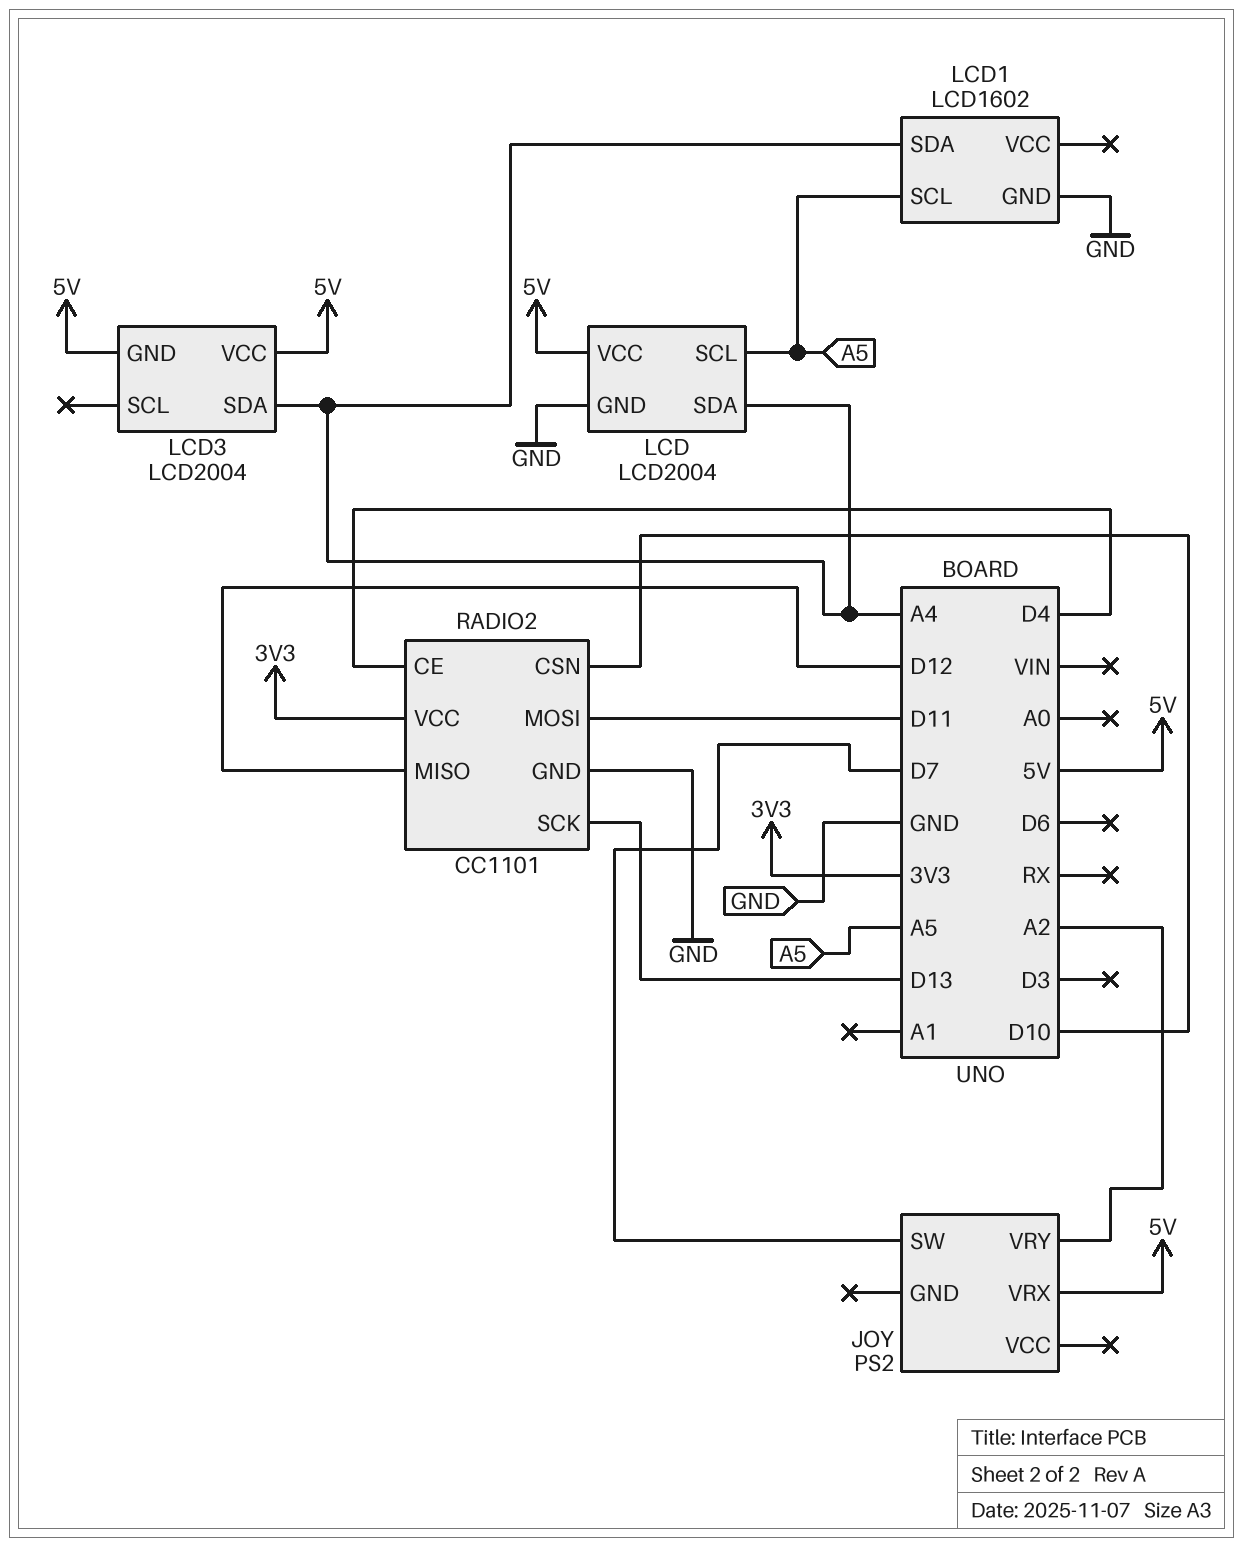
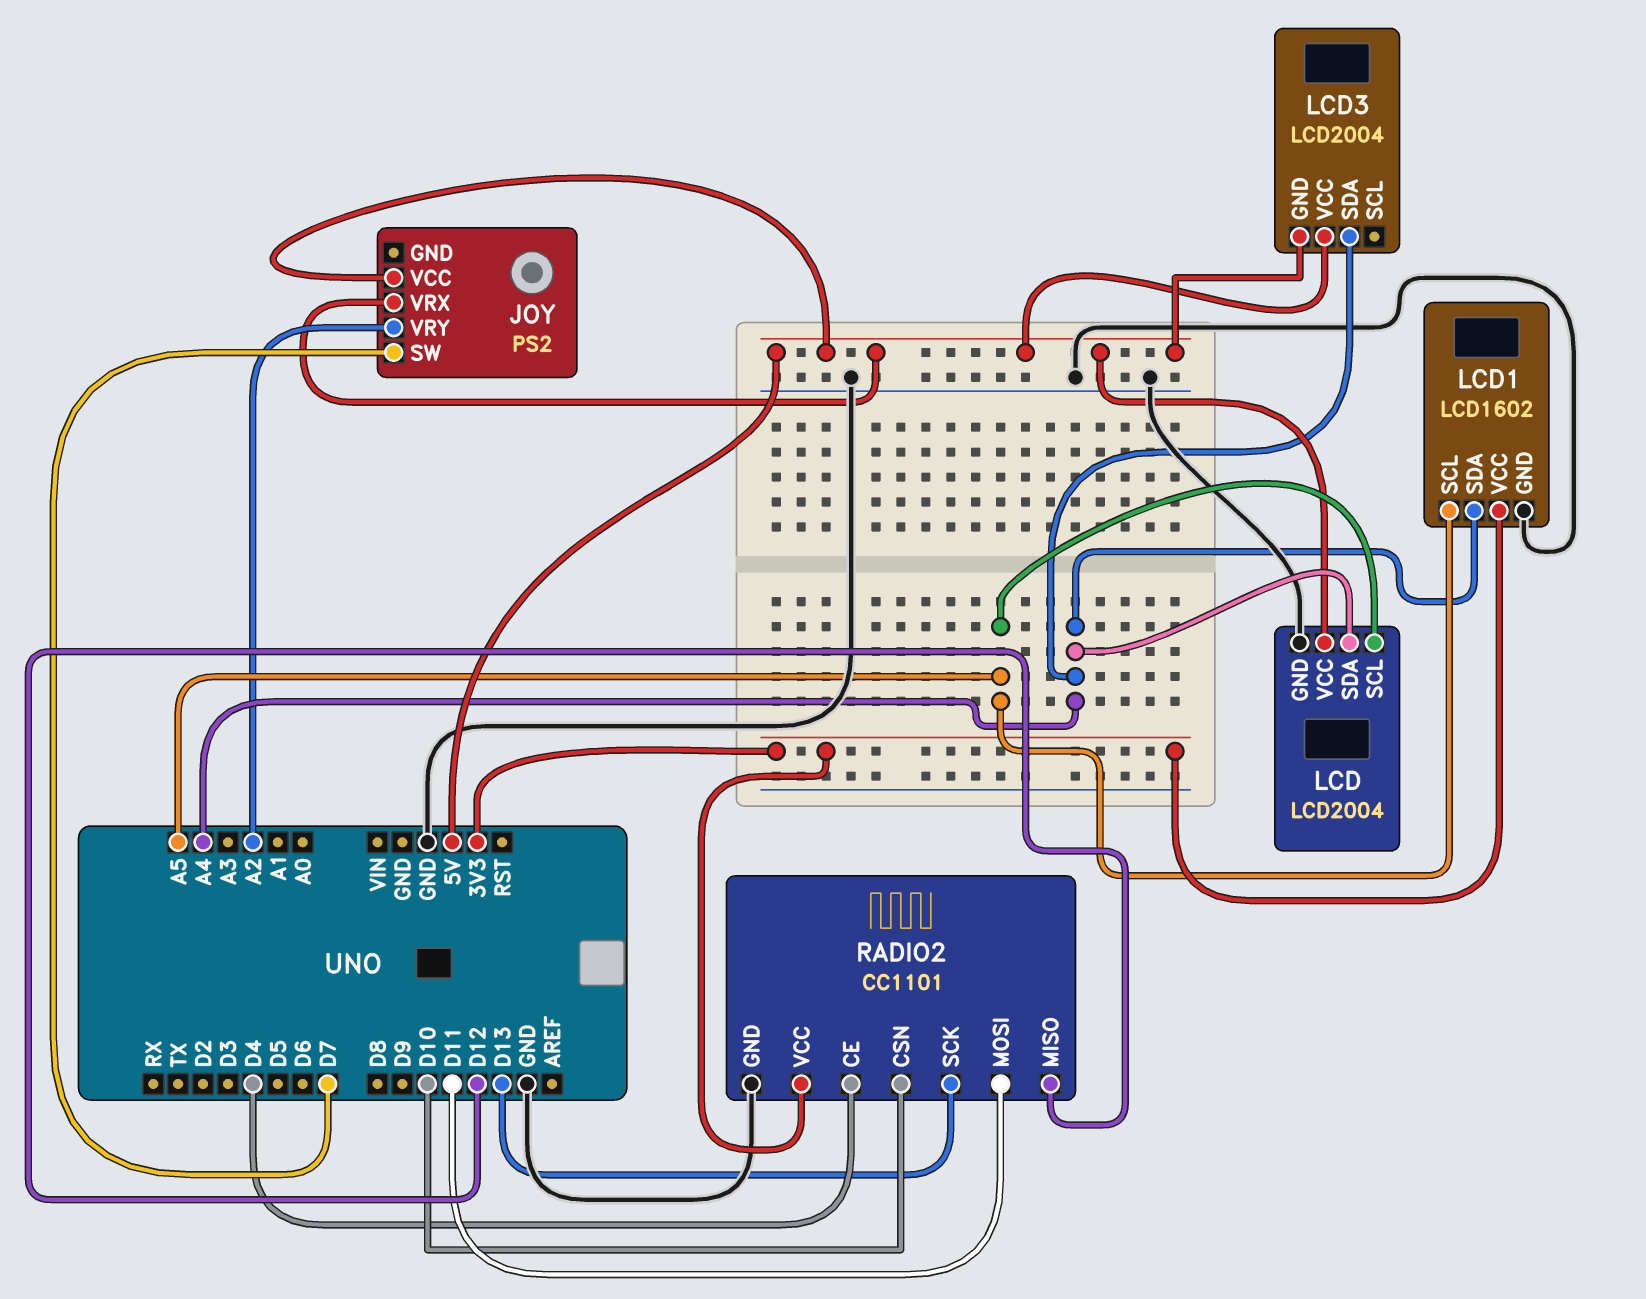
JOY pin VCC: none -> 5V
LCD1 pin VCC: none -> 3V3

